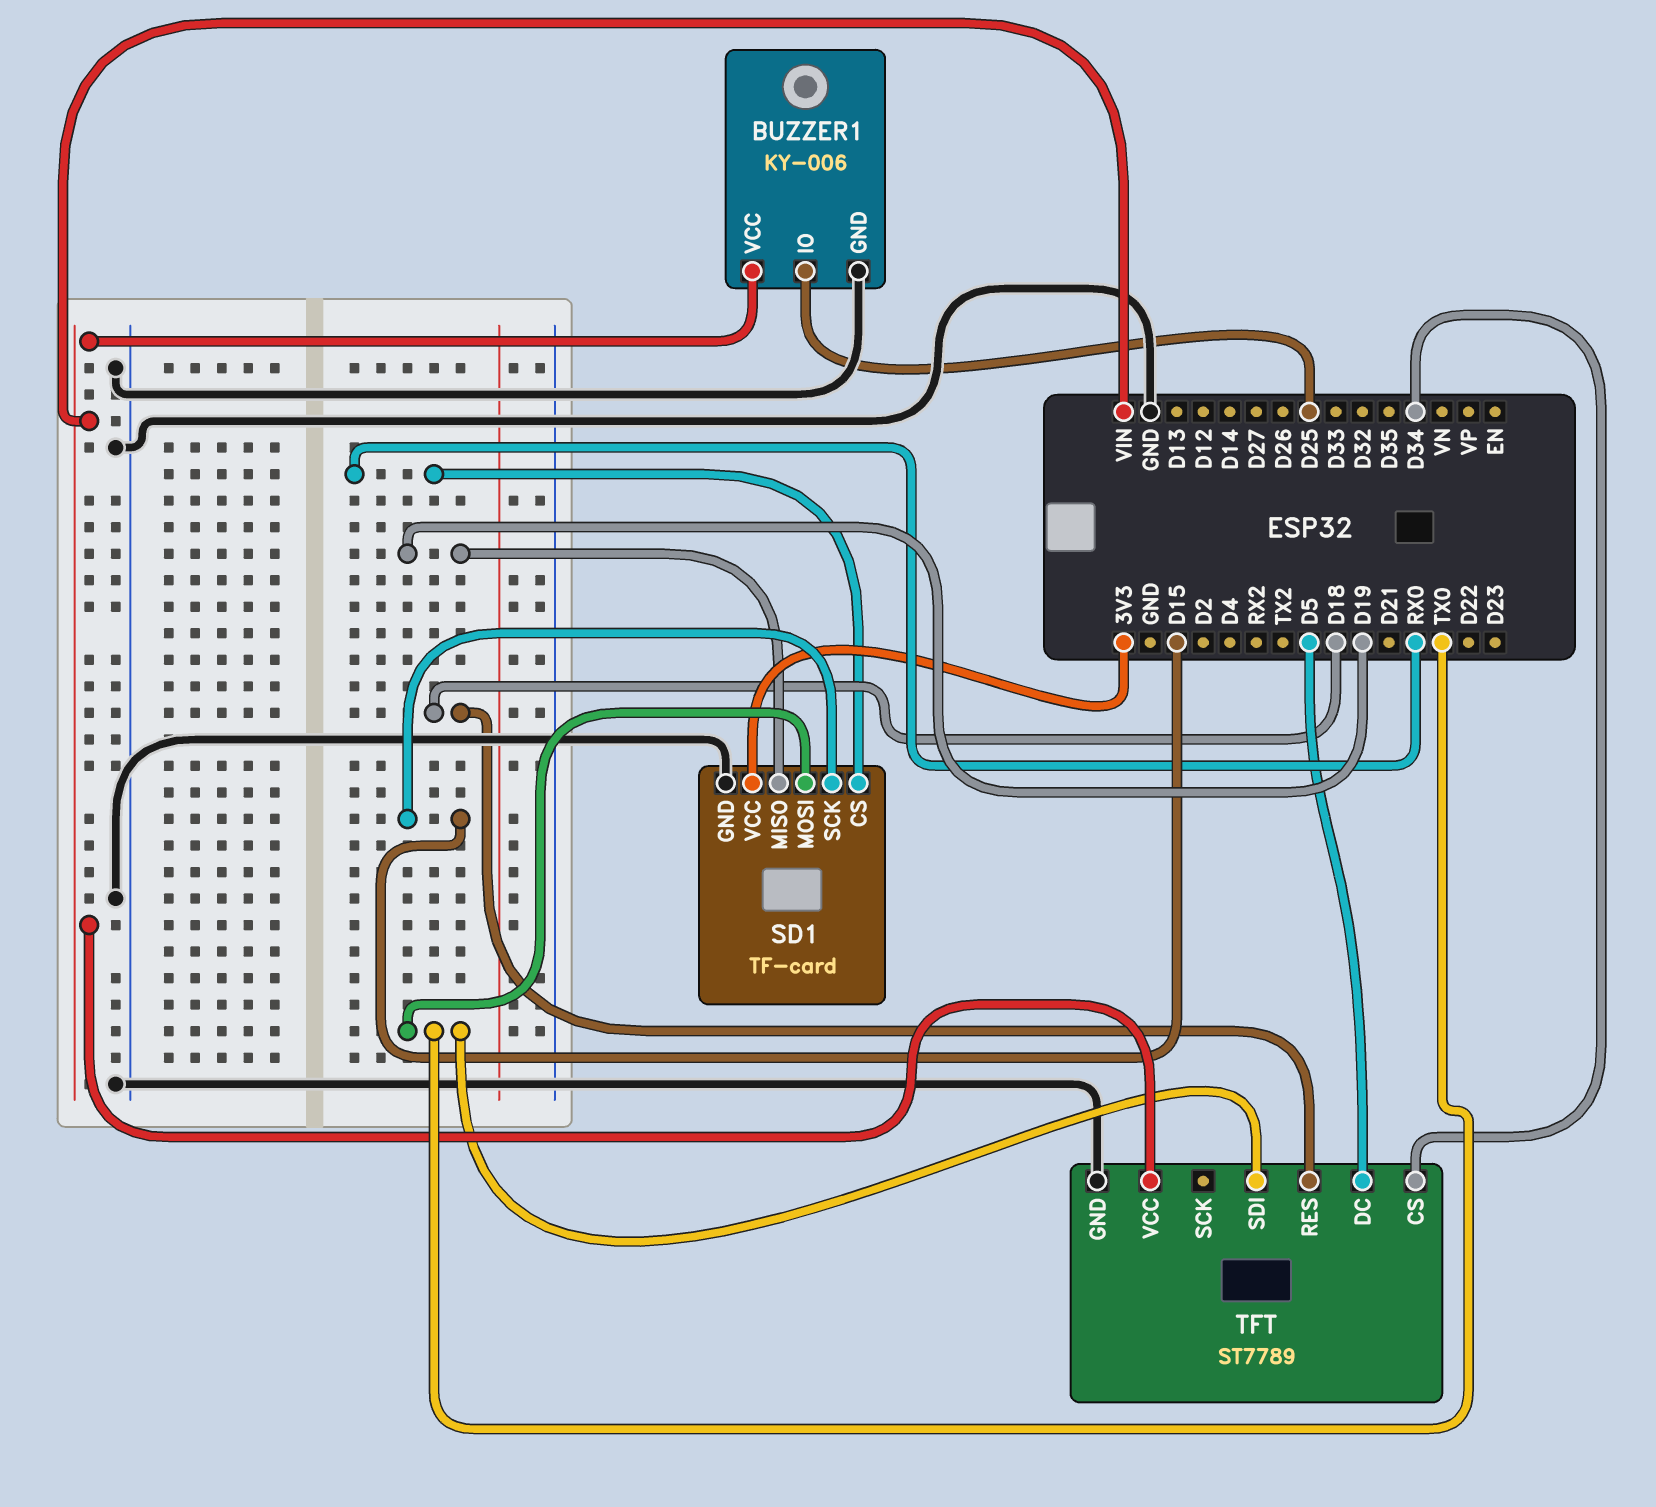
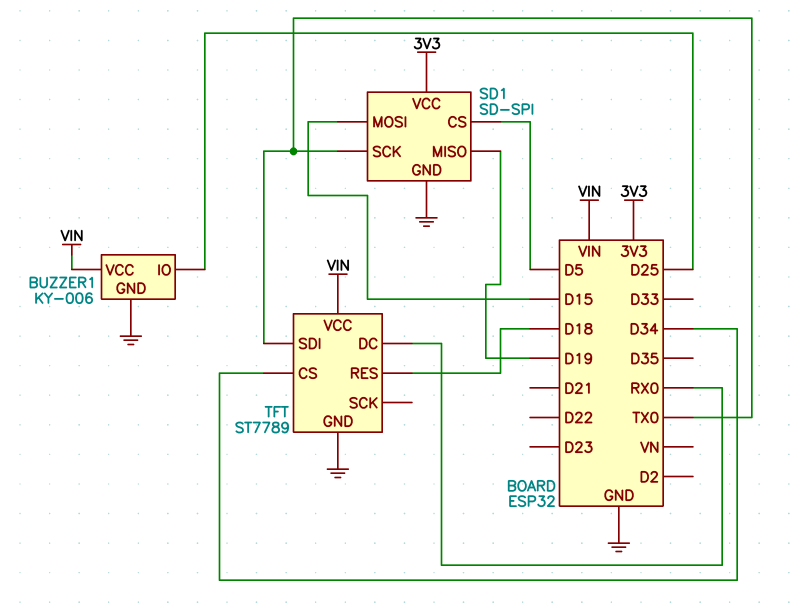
SD1: TF-card -> SD-SPI
SD1 pin CS: RX0 -> D5
SD1 pin MOSI: TX0 -> D15
SD1 pin SCK: D15 -> TX0
TFT pin DC: D5 -> RX0

